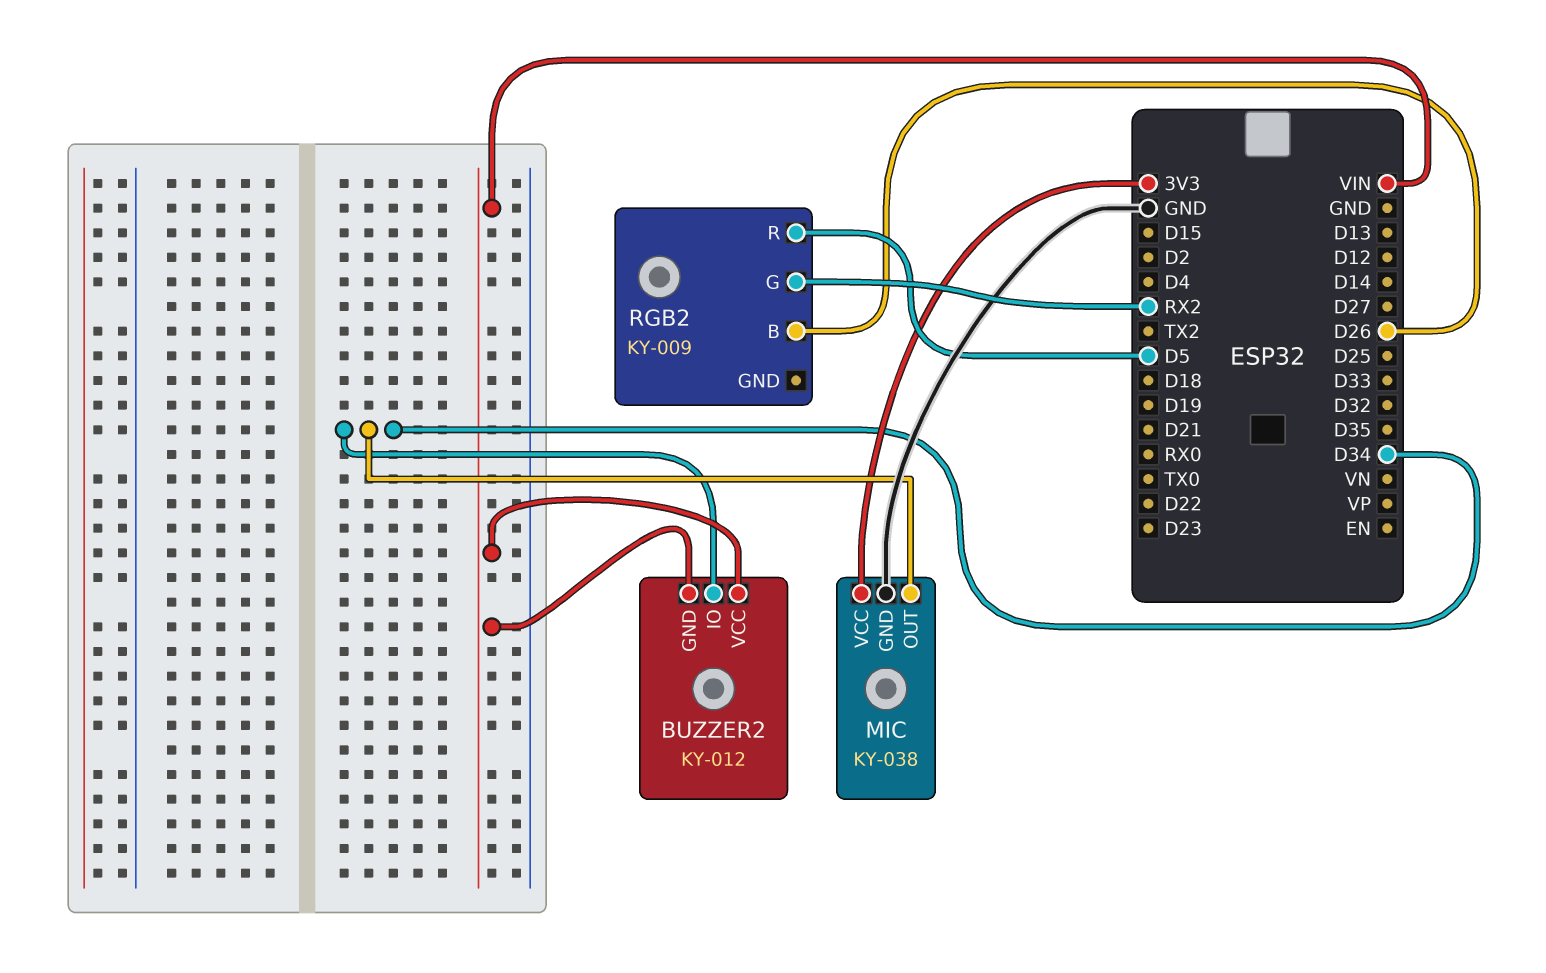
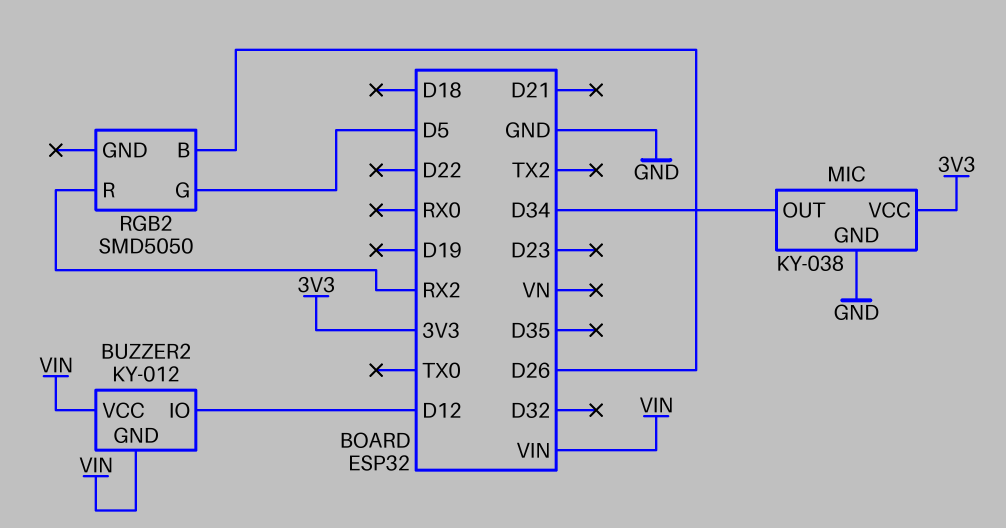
BUZZER2 pin IO: D34 -> D12
RGB2: KY-009 -> SMD5050
RGB2 pin G: RX2 -> D5
RGB2 pin R: D5 -> RX2

